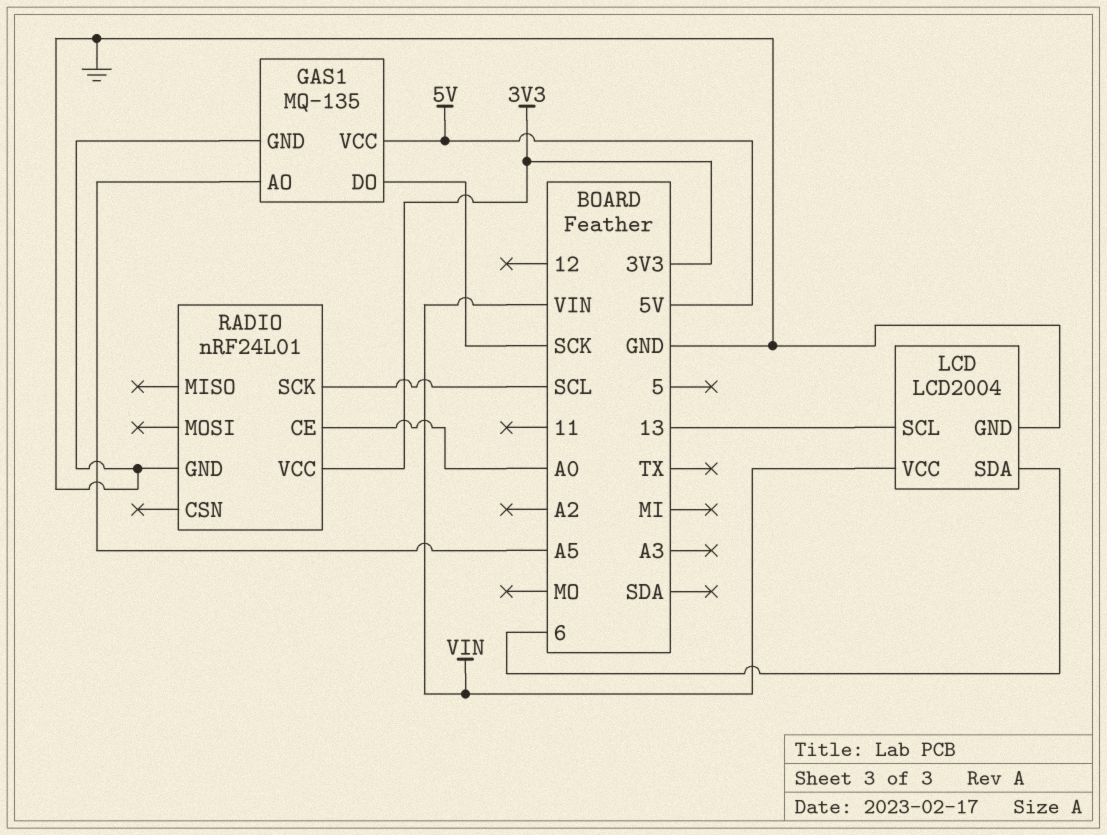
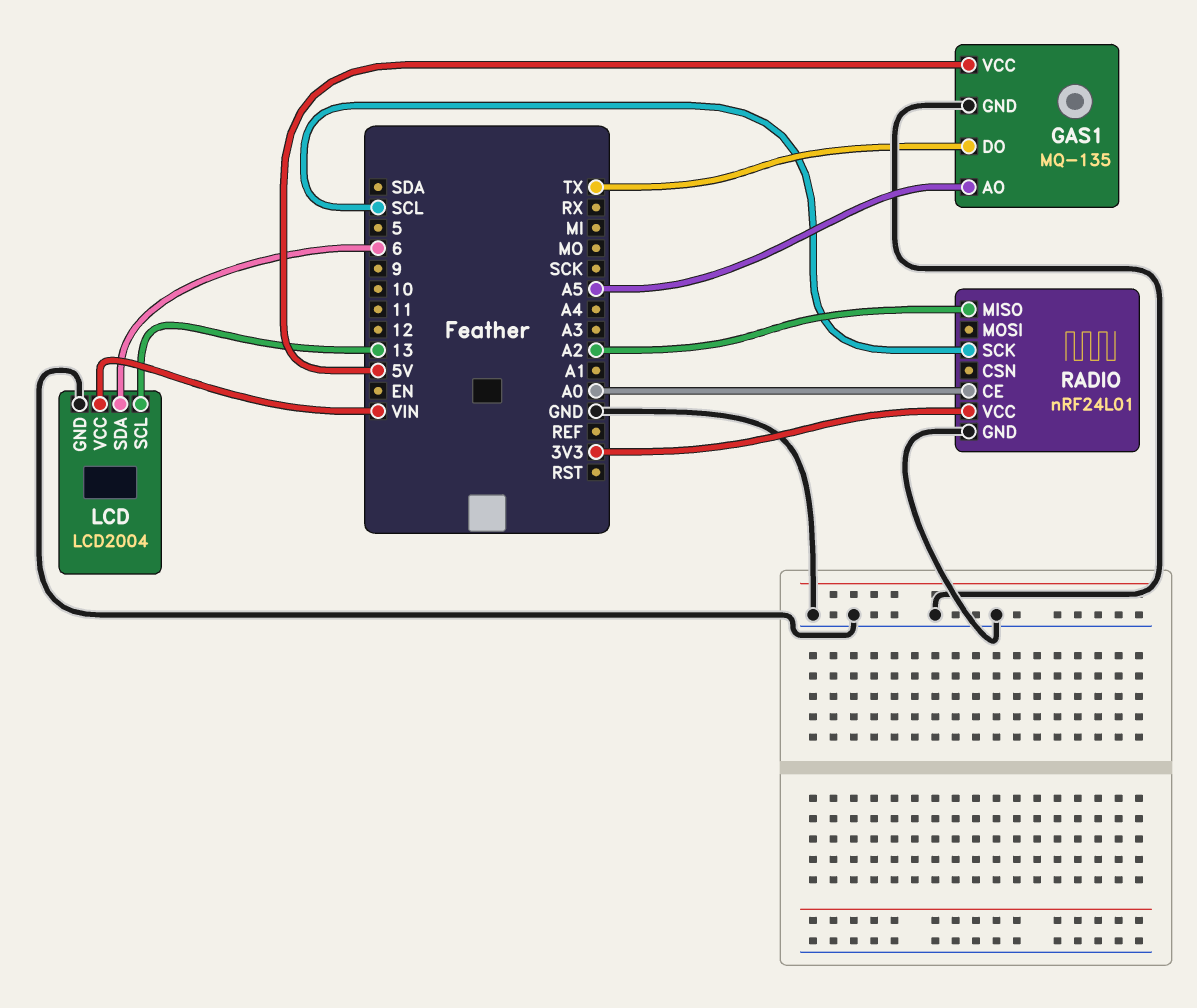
GAS1 pin DO: SCK -> TX
RADIO pin MISO: none -> A2

